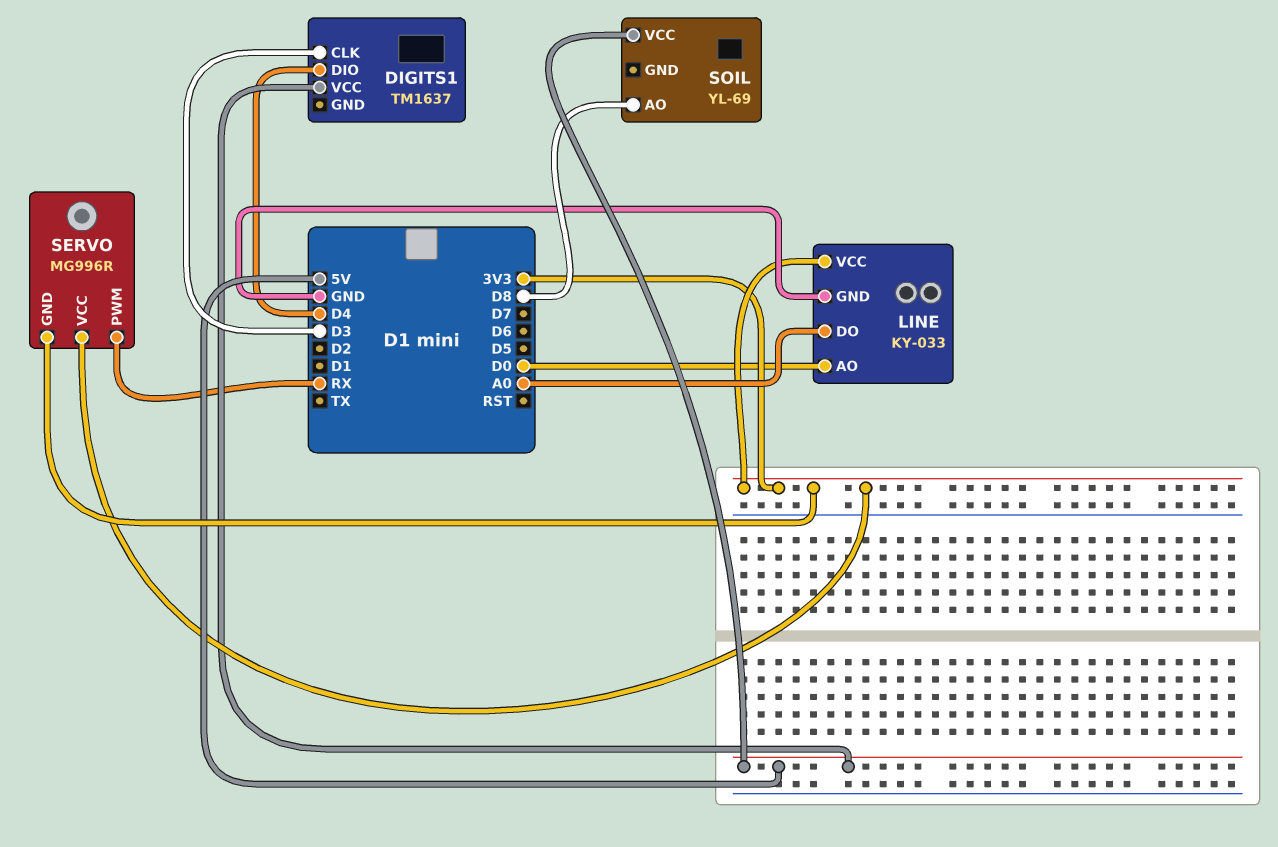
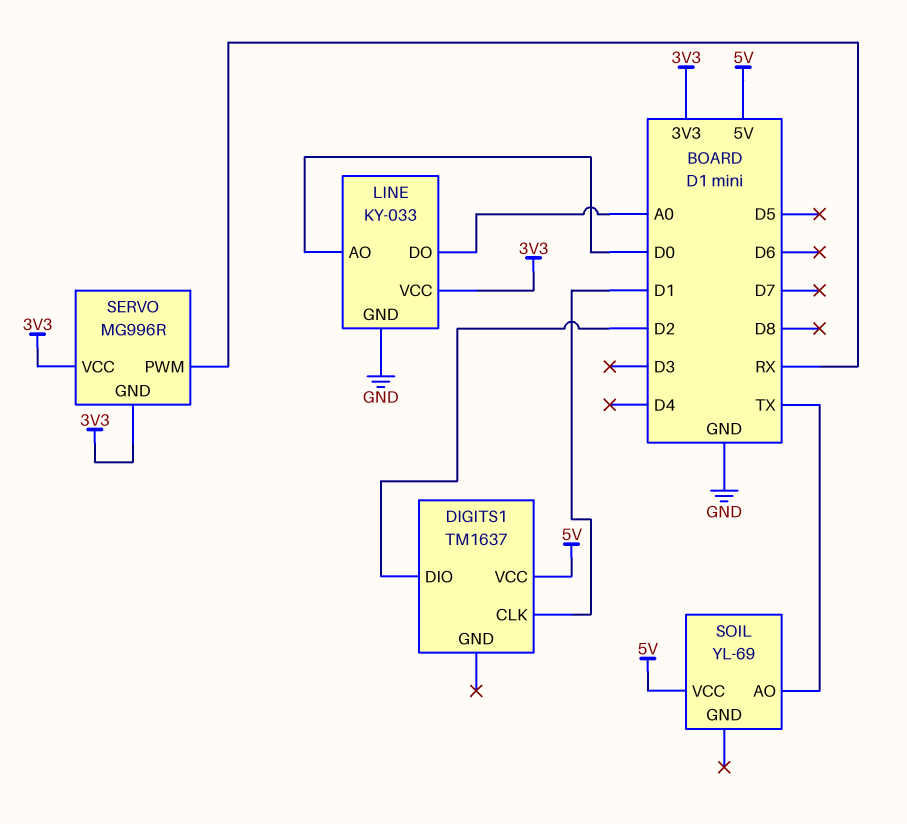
DIGITS1 pin CLK: D3 -> D1
DIGITS1 pin DIO: D4 -> D2
SOIL pin AO: D8 -> TX

